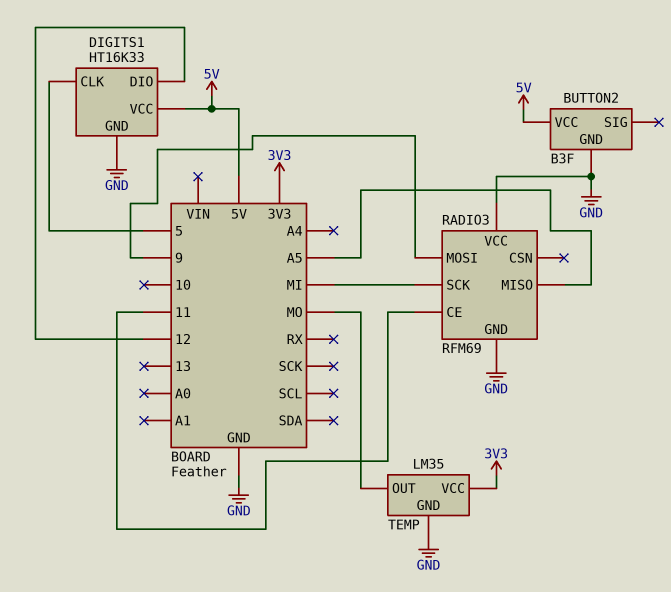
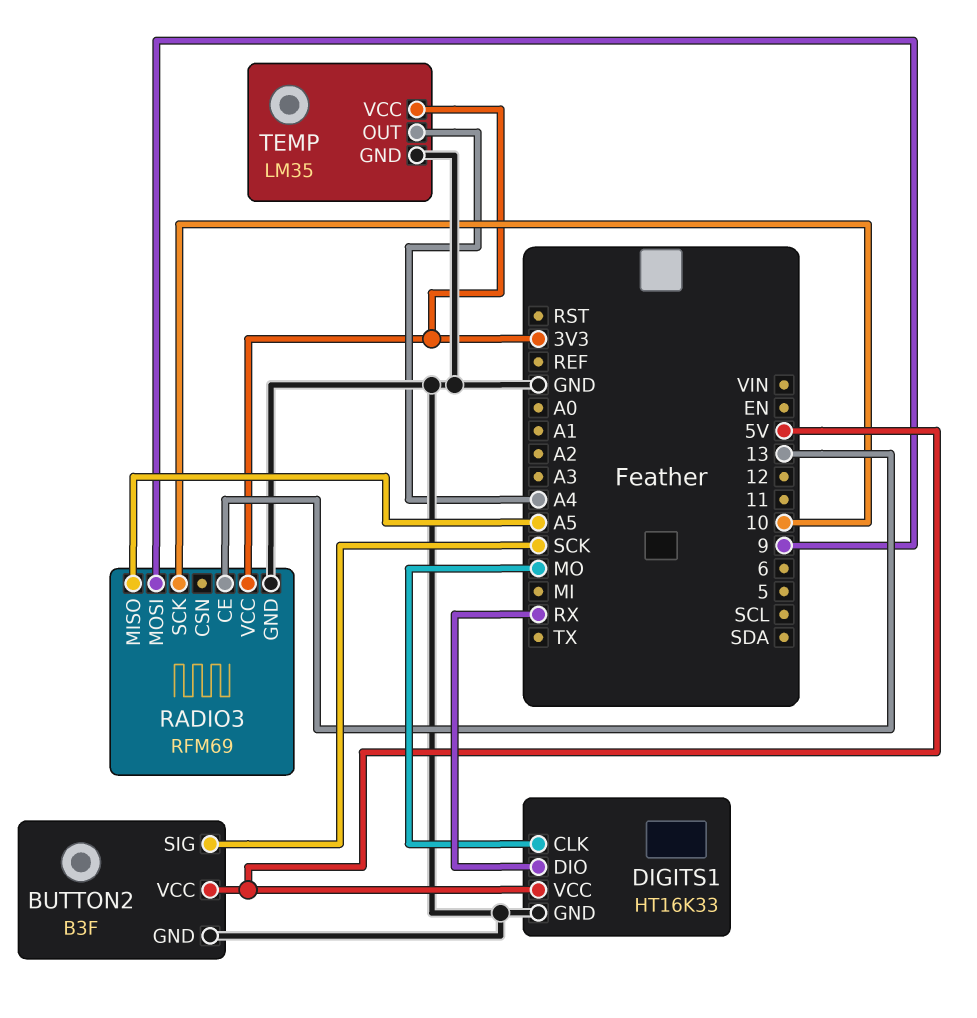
BUTTON2 pin SIG: none -> SCK
DIGITS1 pin CLK: 5 -> MO
DIGITS1 pin DIO: 12 -> RX
RADIO3 pin CE: 11 -> 13
RADIO3 pin SCK: MI -> 10
RADIO3 pin VCC: GND -> 3V3
TEMP pin OUT: MO -> A4

